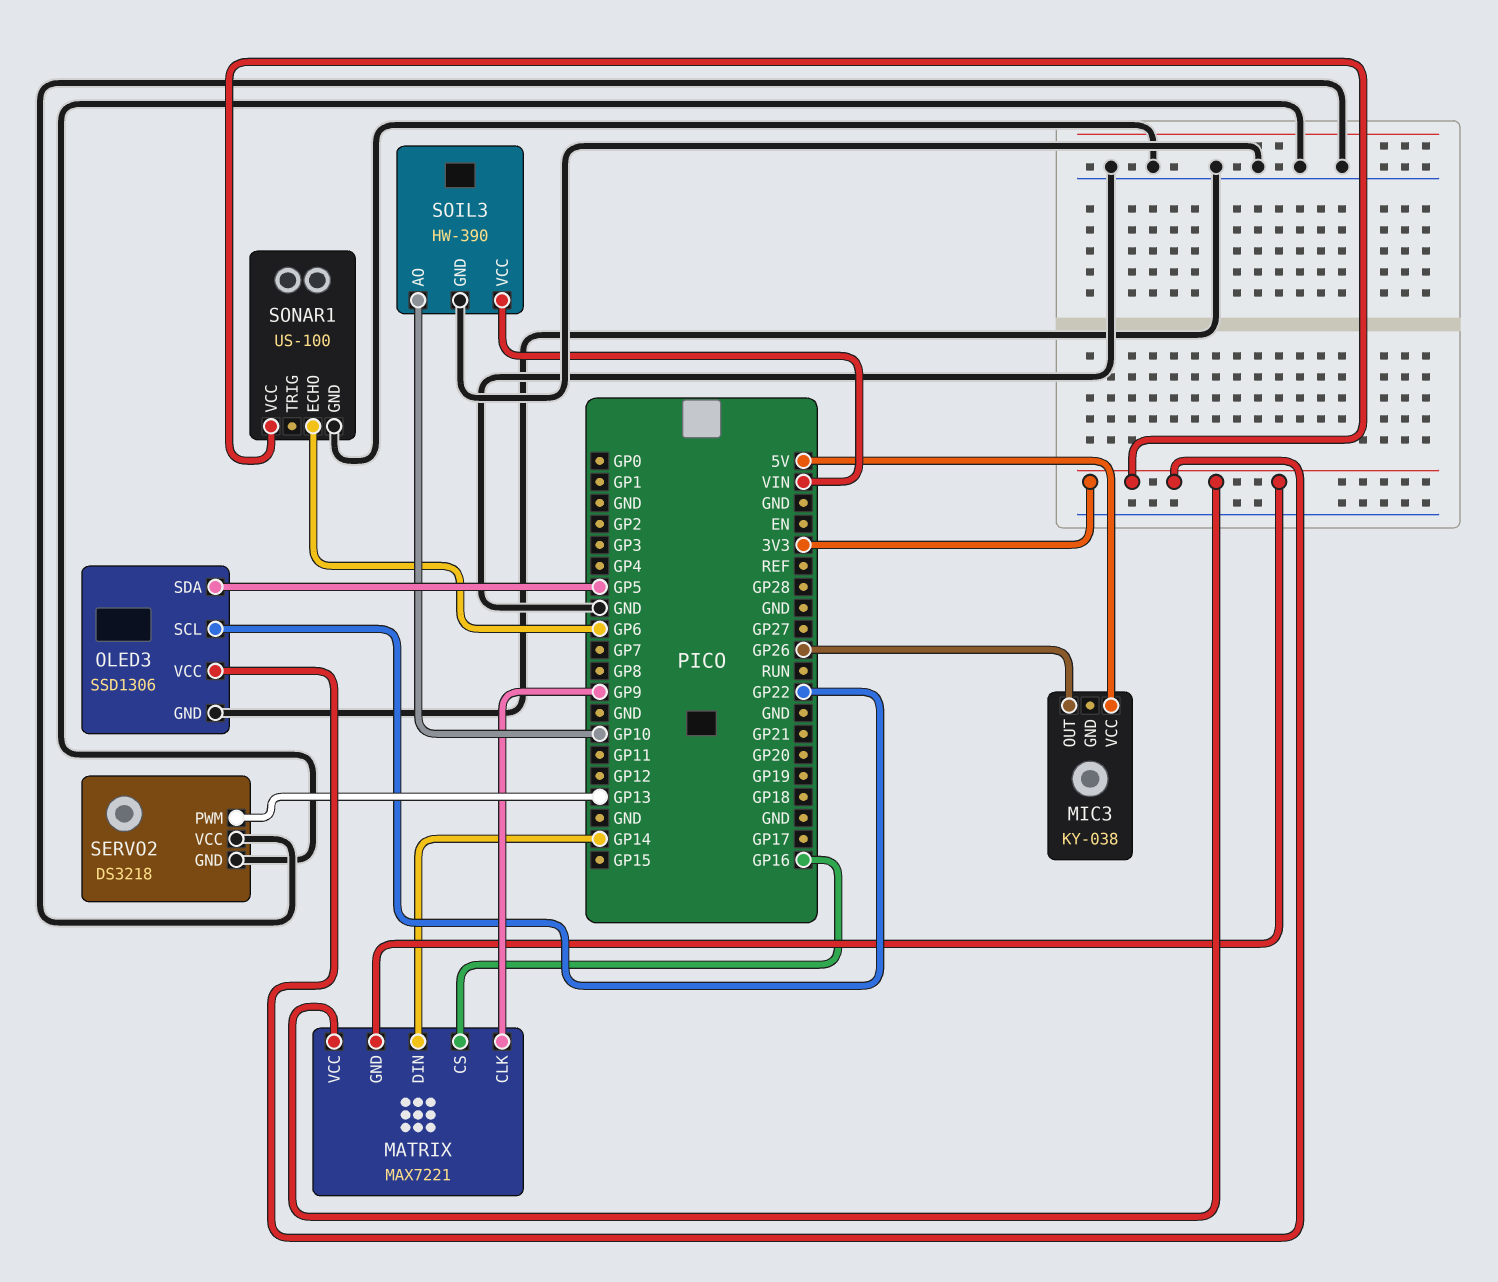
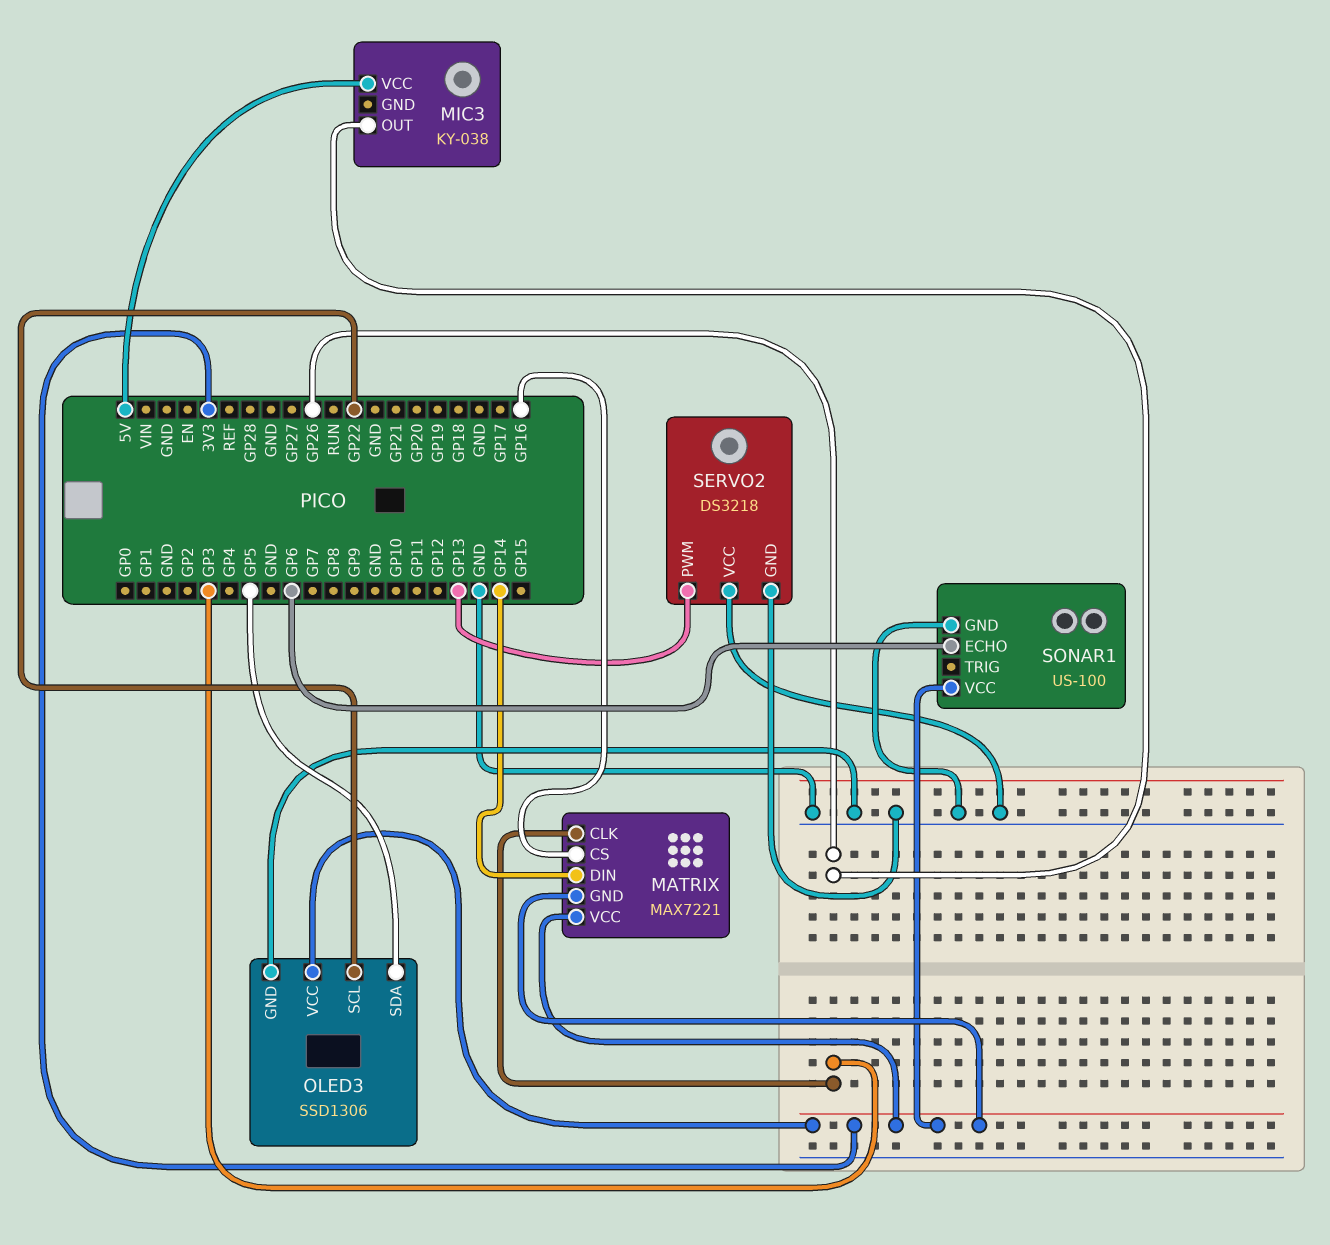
MATRIX pin CLK: GP9 -> GP3
SOIL3: HW-390 -> none
SOIL3 pin AO: GP10 -> none
SOIL3 pin GND: GND -> none
SOIL3 pin VCC: VIN -> none

